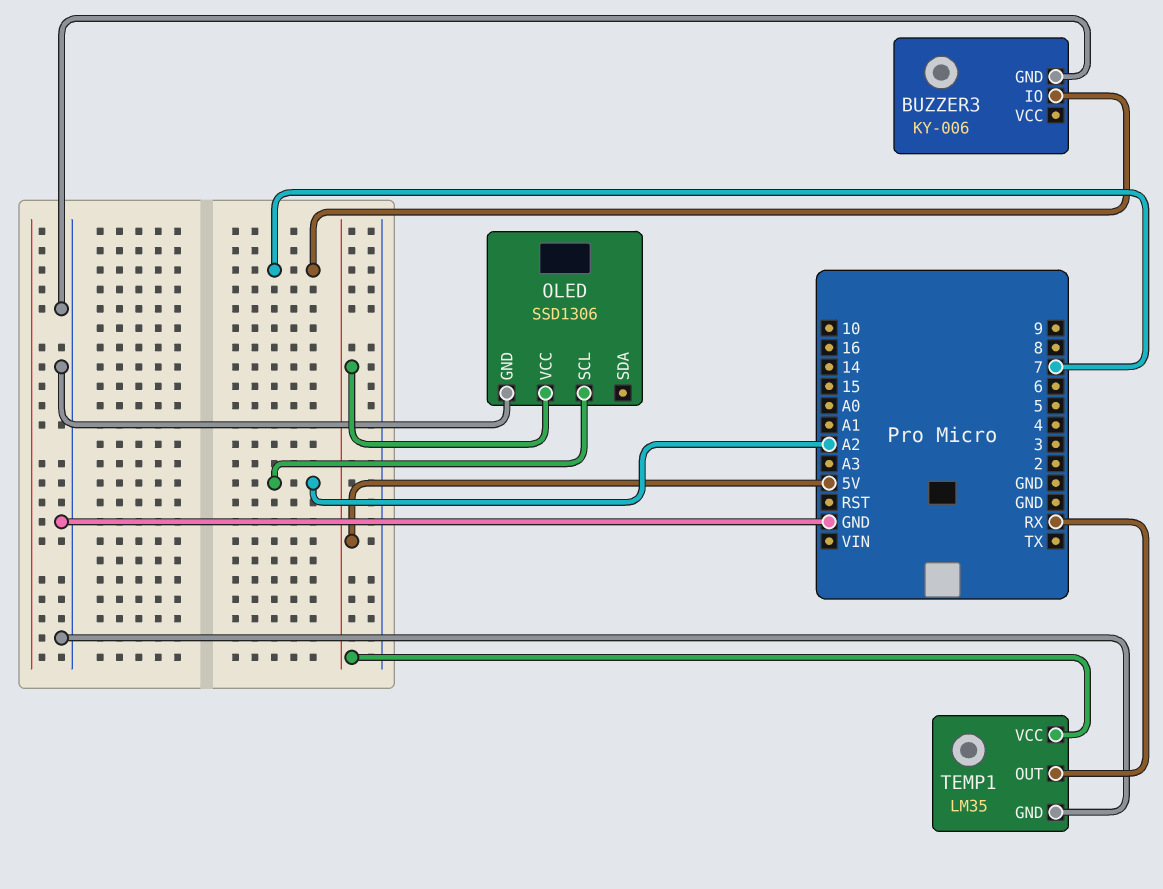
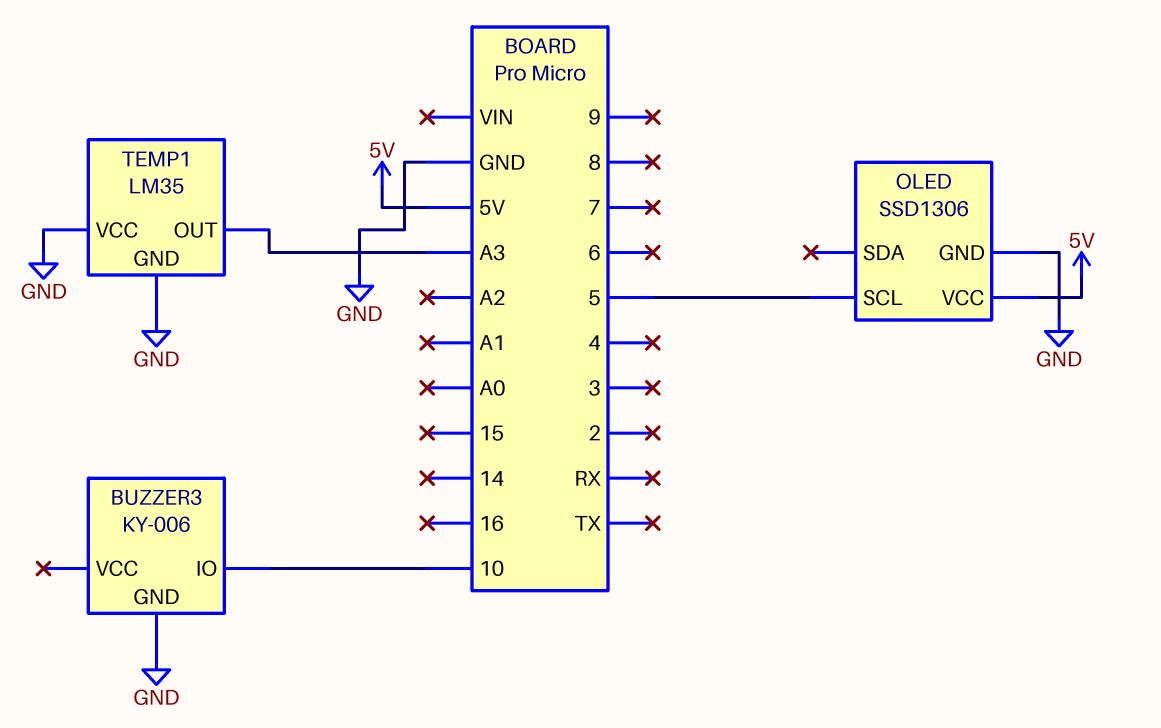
BUZZER3 pin IO: 7 -> 10
OLED pin SCL: A2 -> 5
TEMP1 pin OUT: RX -> A3
TEMP1 pin VCC: 5V -> GND

